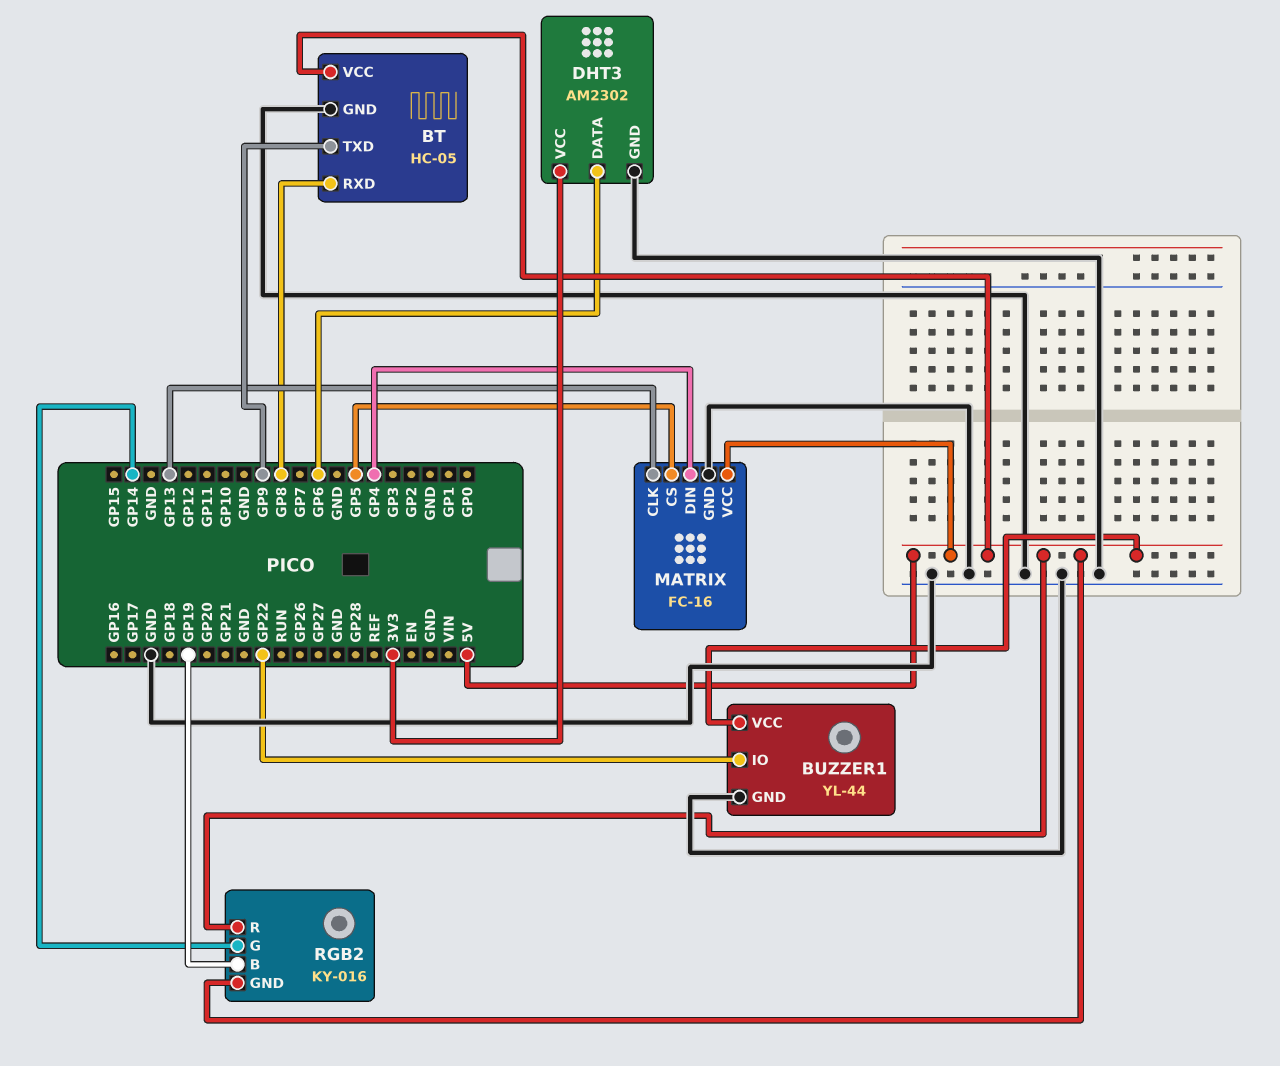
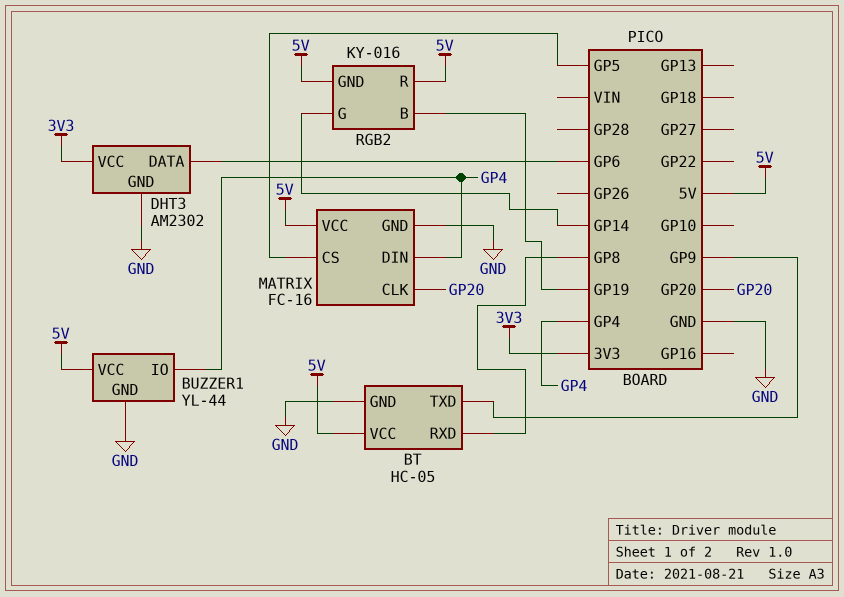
BUZZER1 pin IO: GP22 -> GP4
MATRIX pin CLK: GP13 -> GP20

